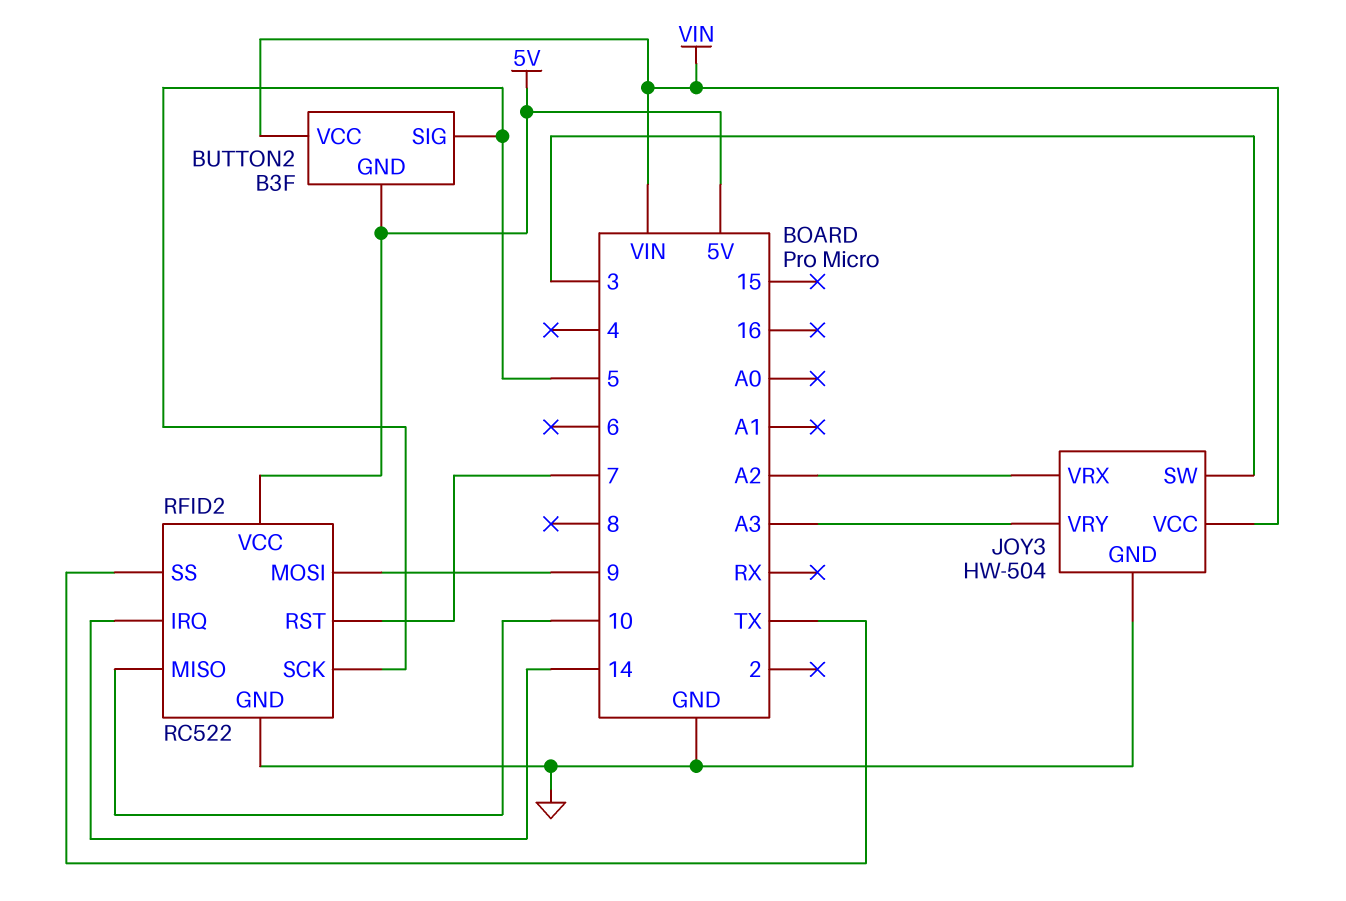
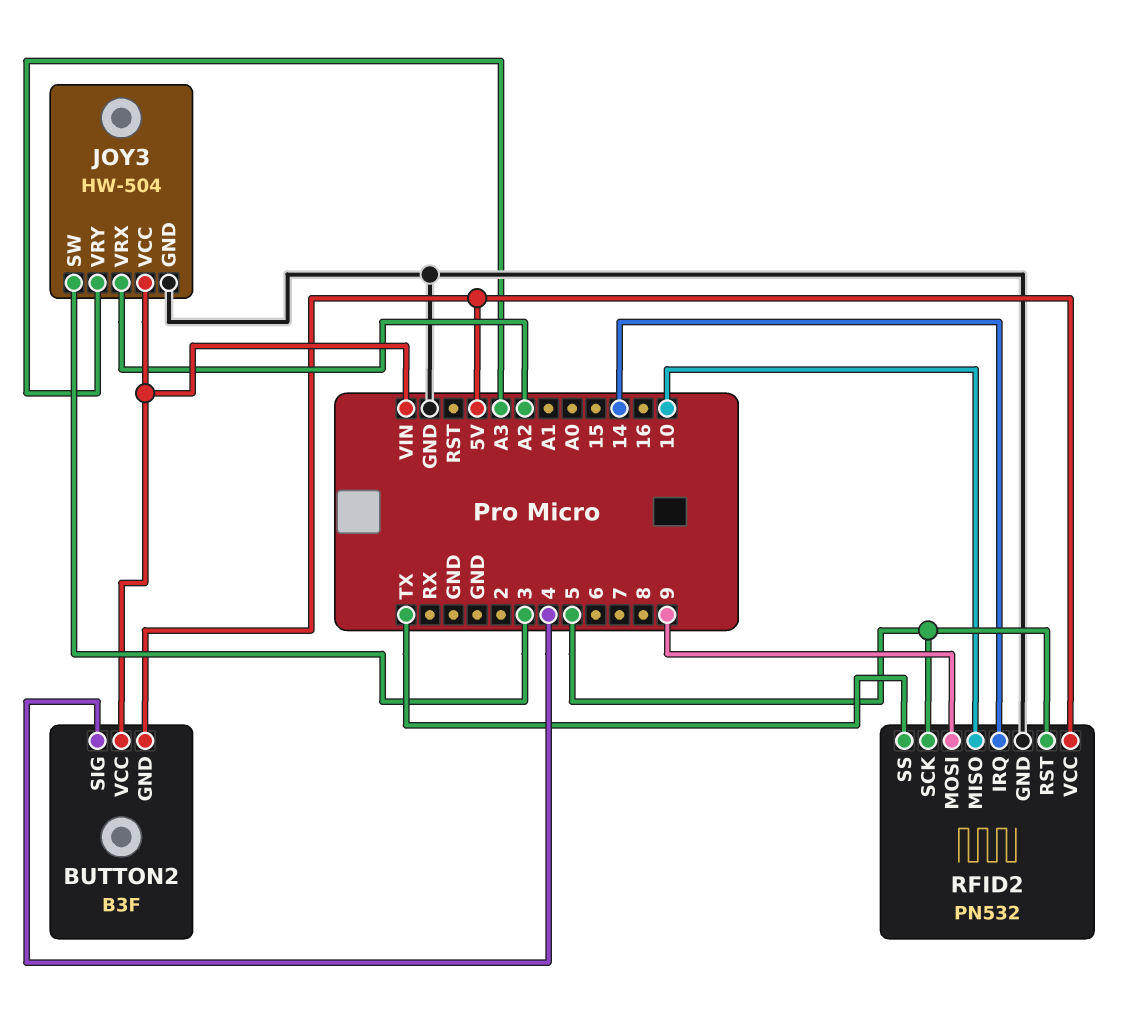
BUTTON2 pin SIG: 5 -> 4
RFID2: RC522 -> PN532
RFID2 pin RST: 7 -> 5

